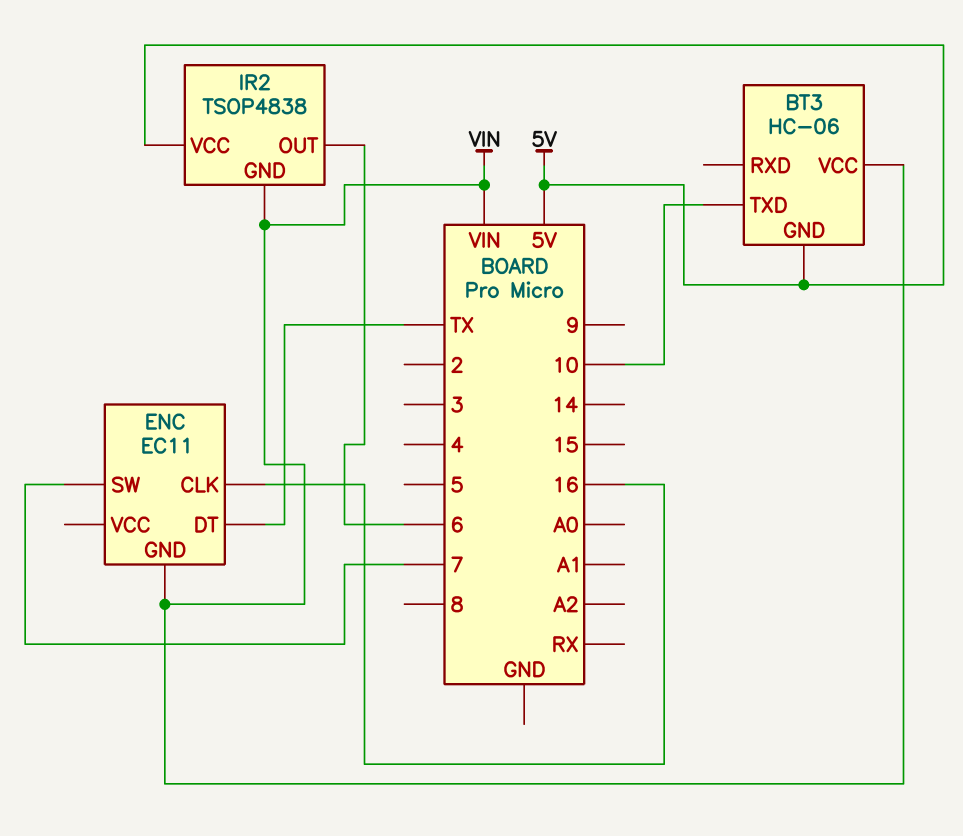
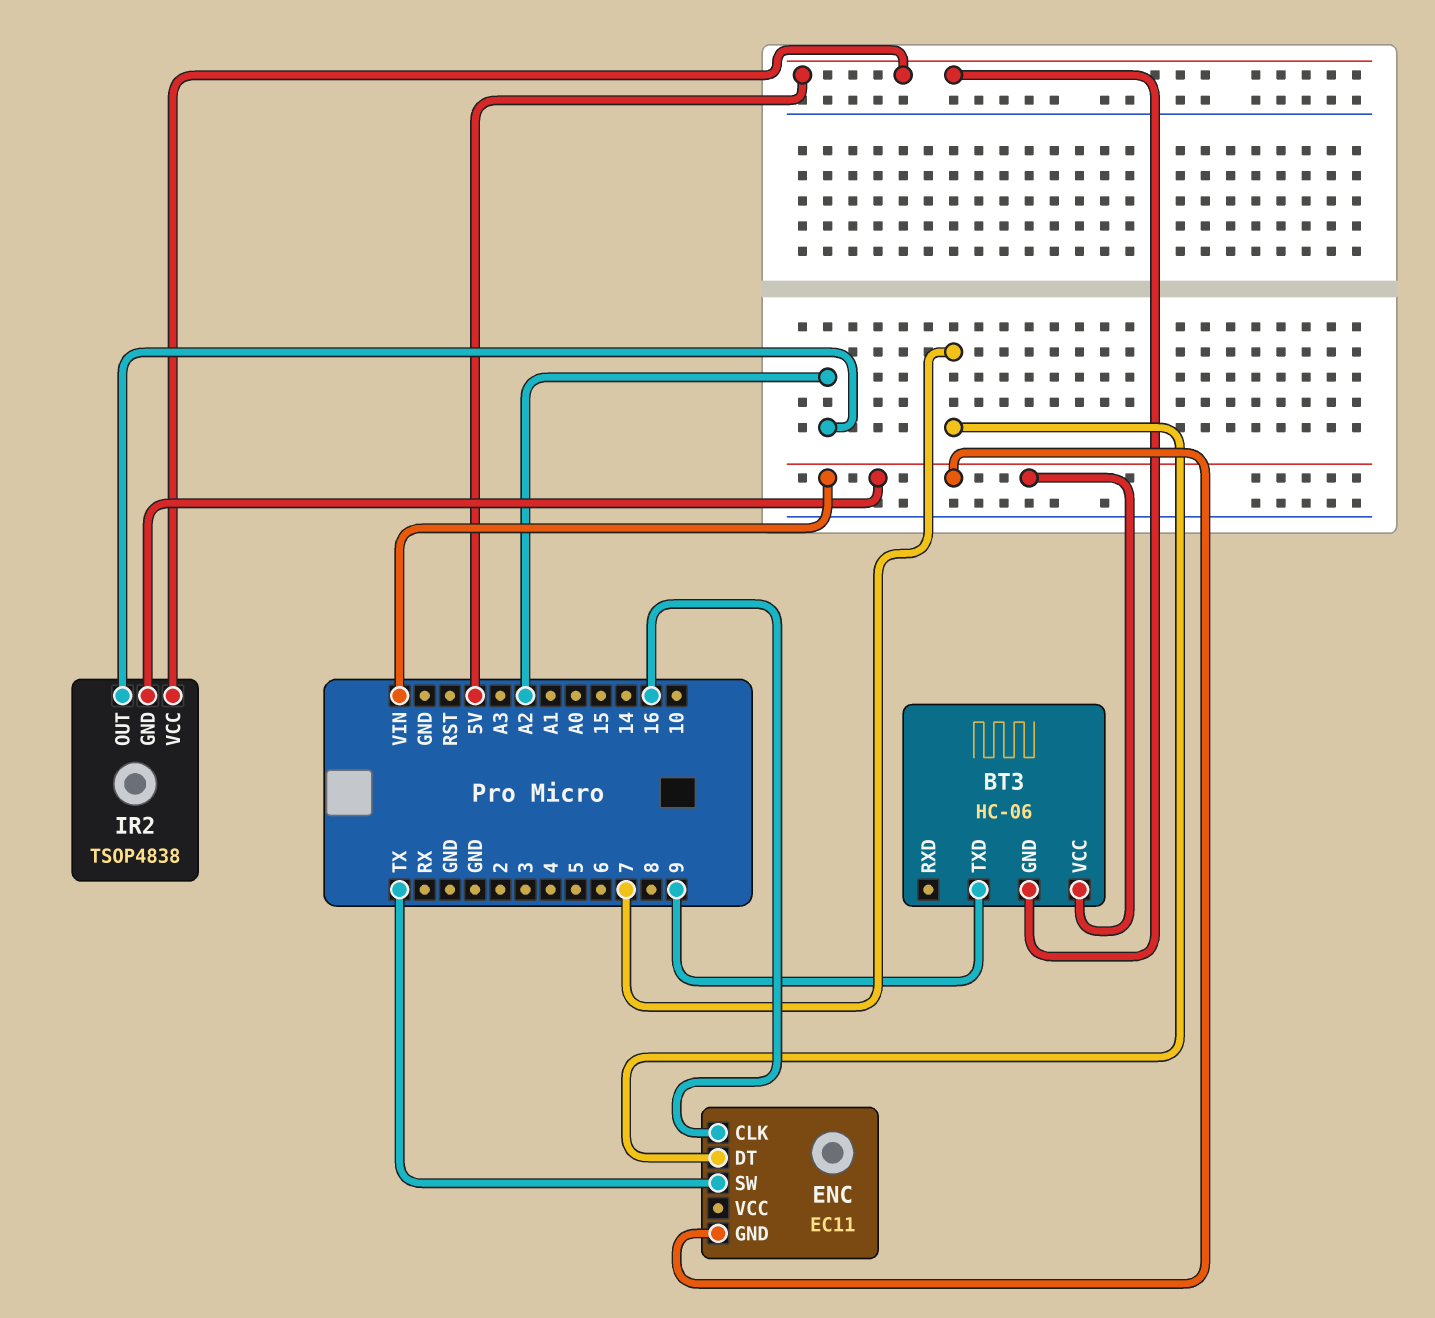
BT3 pin TXD: 10 -> 9
ENC pin DT: TX -> 7
ENC pin SW: 7 -> TX
IR2 pin OUT: 6 -> A2

